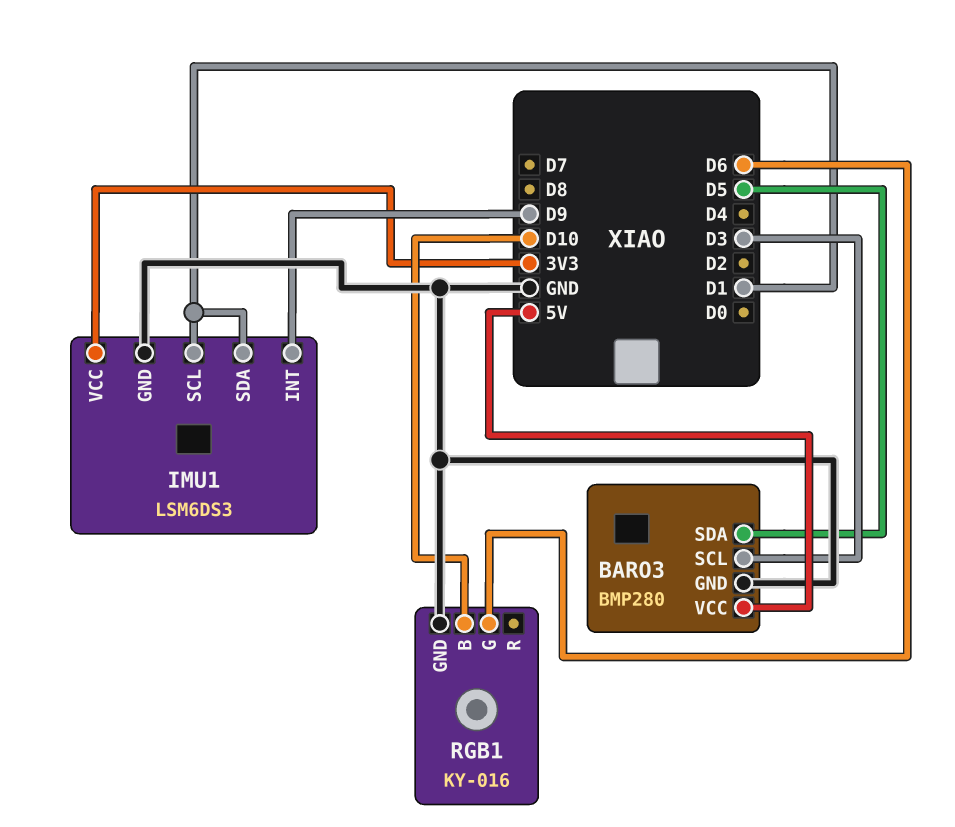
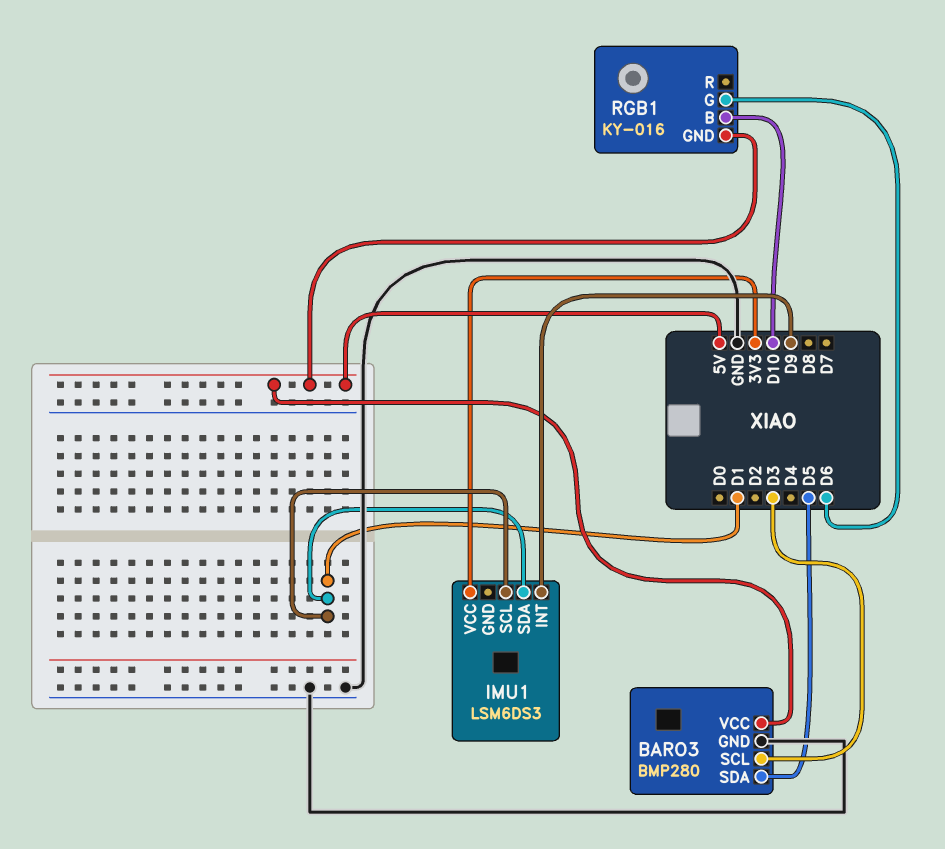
IMU1 pin GND: GND -> none
RGB1 pin GND: GND -> 5V

